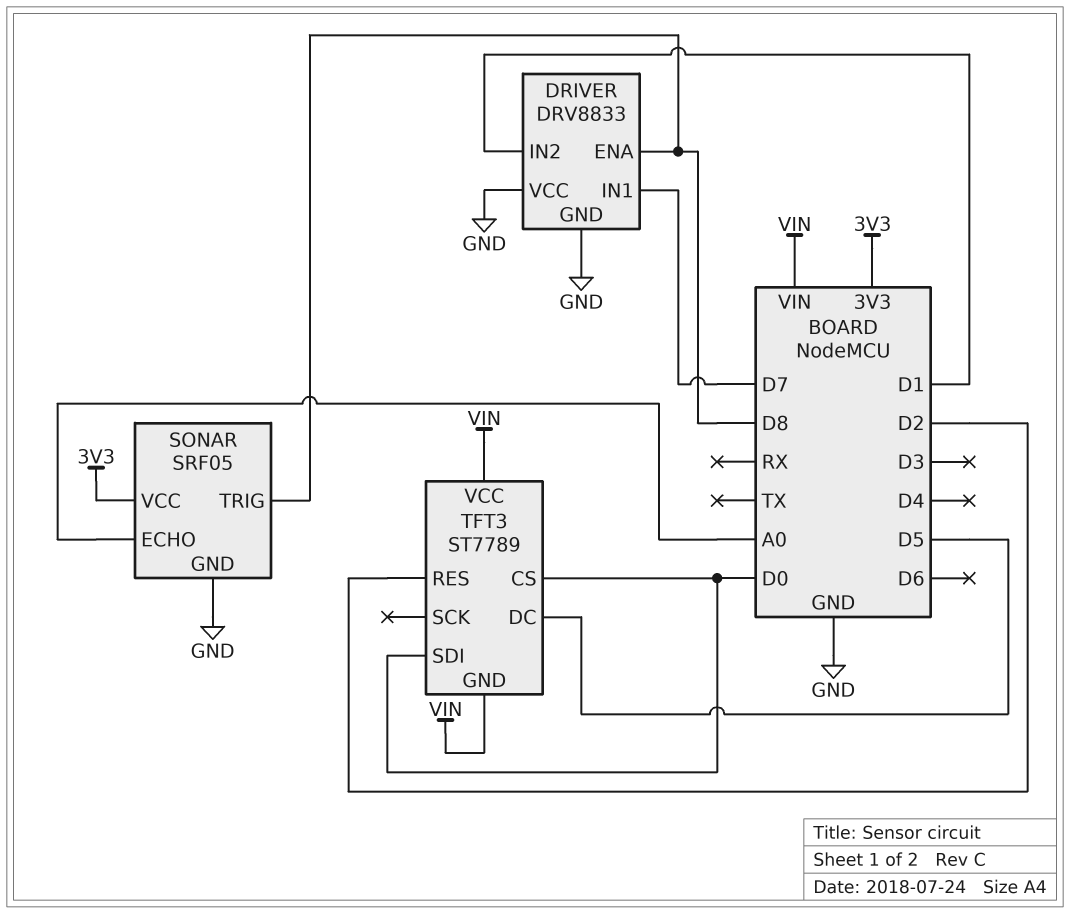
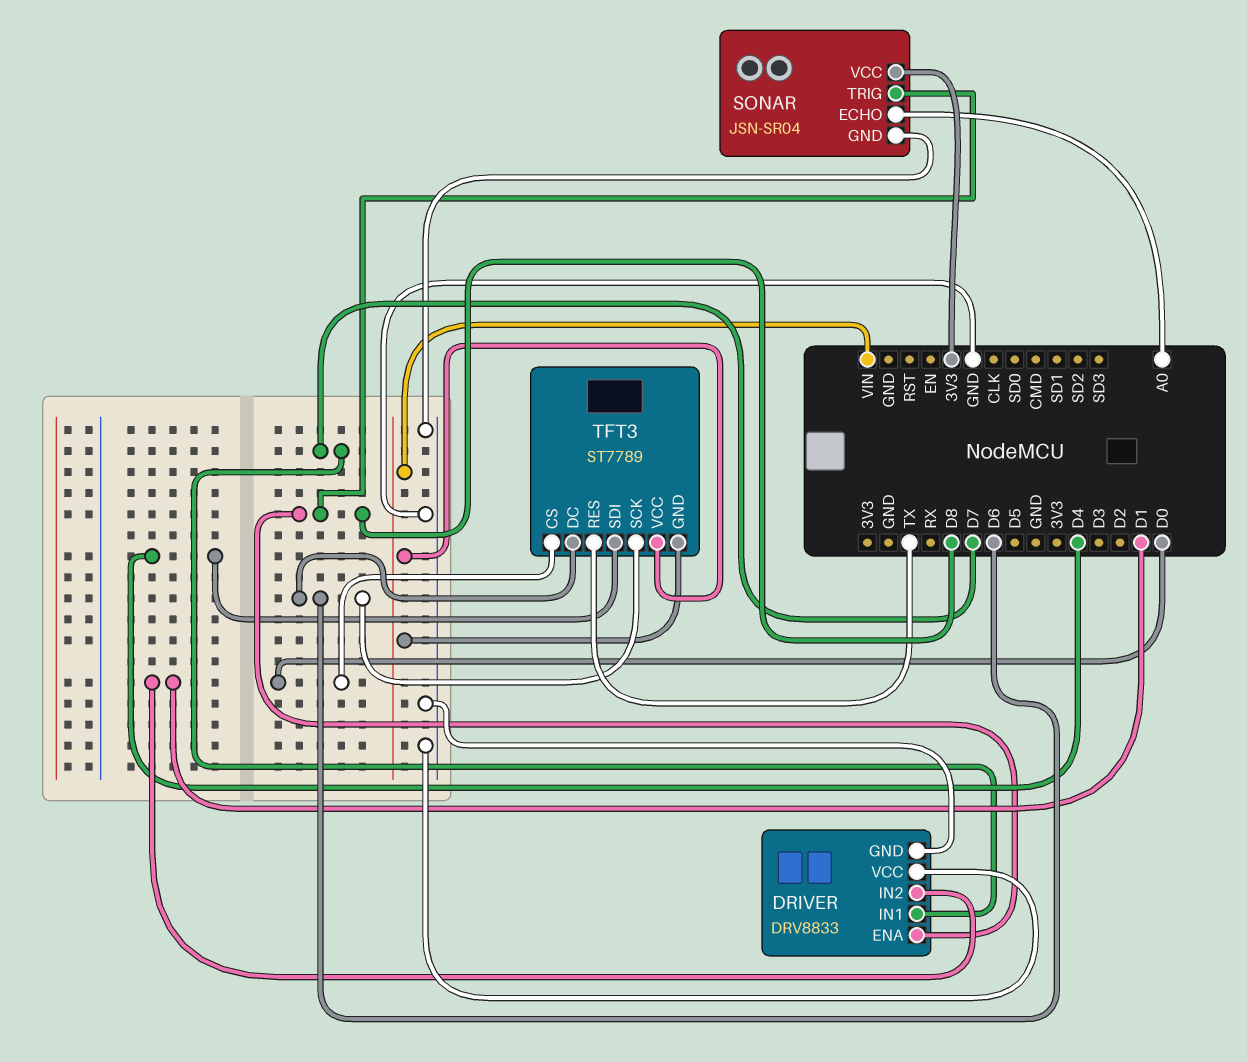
SONAR: SRF05 -> JSN-SR04
TFT3 pin DC: D5 -> D6
TFT3 pin RES: D2 -> TX
TFT3 pin SCK: none -> D6
TFT3 pin SDI: D0 -> D4

